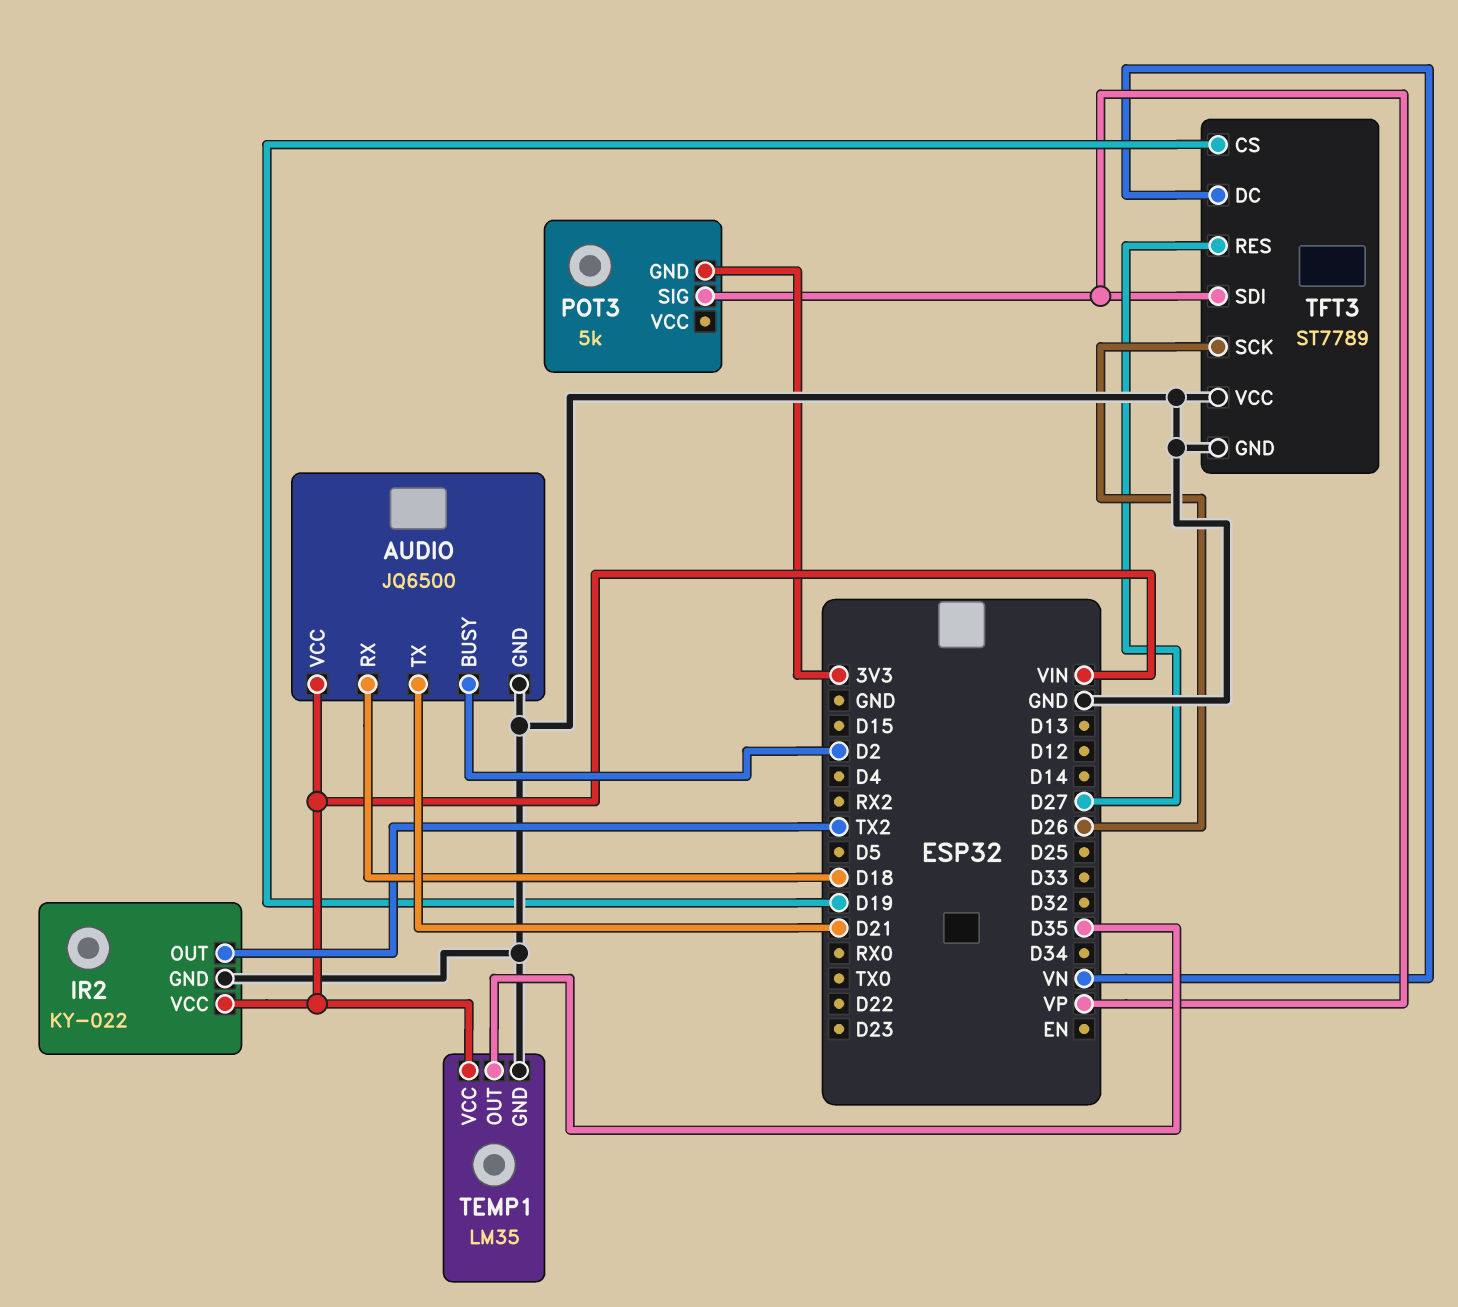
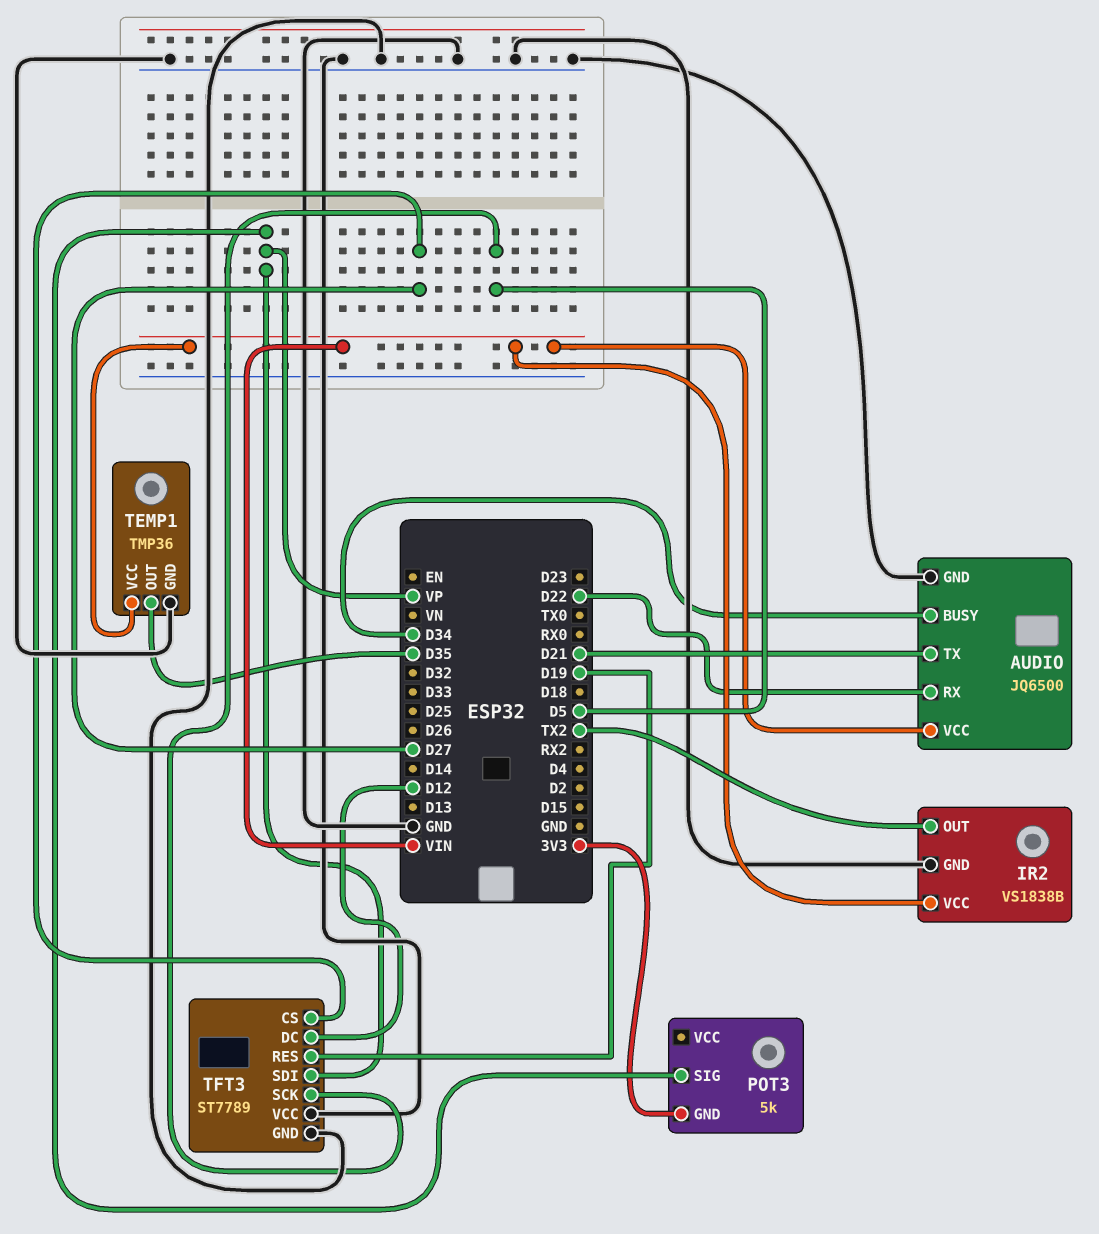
AUDIO pin BUSY: D2 -> D34
AUDIO pin RX: D18 -> D22
IR2: KY-022 -> VS1838B
TEMP1: LM35 -> TMP36
TFT3 pin CS: D19 -> D27
TFT3 pin DC: VN -> D12
TFT3 pin RES: D27 -> D19
TFT3 pin SCK: D26 -> D5

